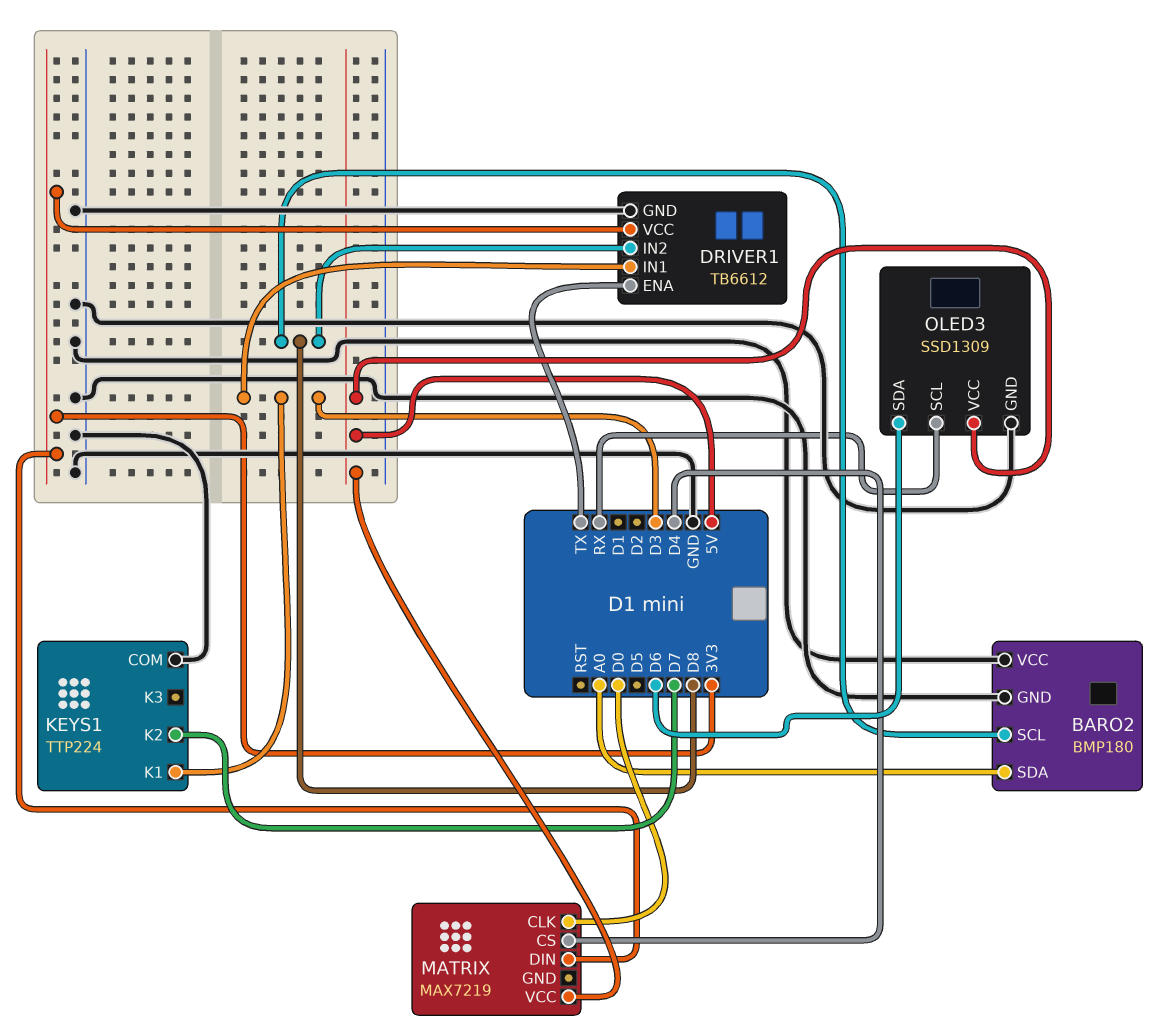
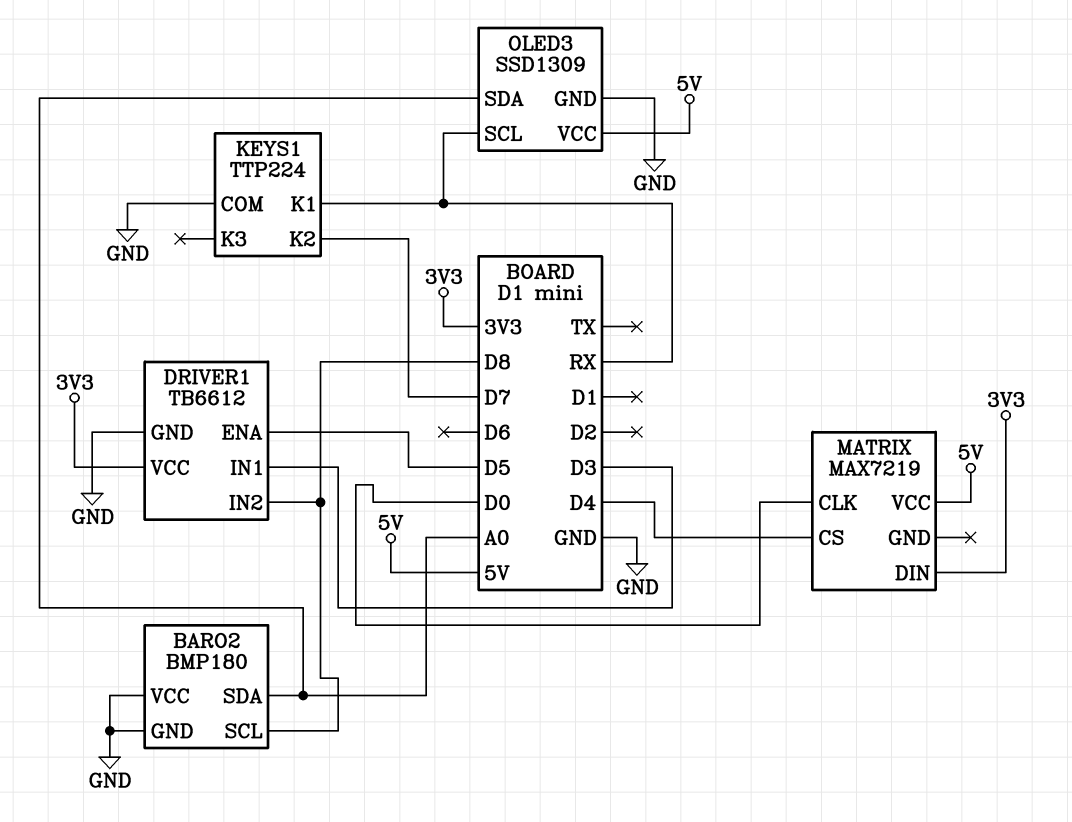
DRIVER1 pin ENA: TX -> D5
KEYS1 pin K1: D3 -> RX
OLED3 pin SDA: D6 -> A0

